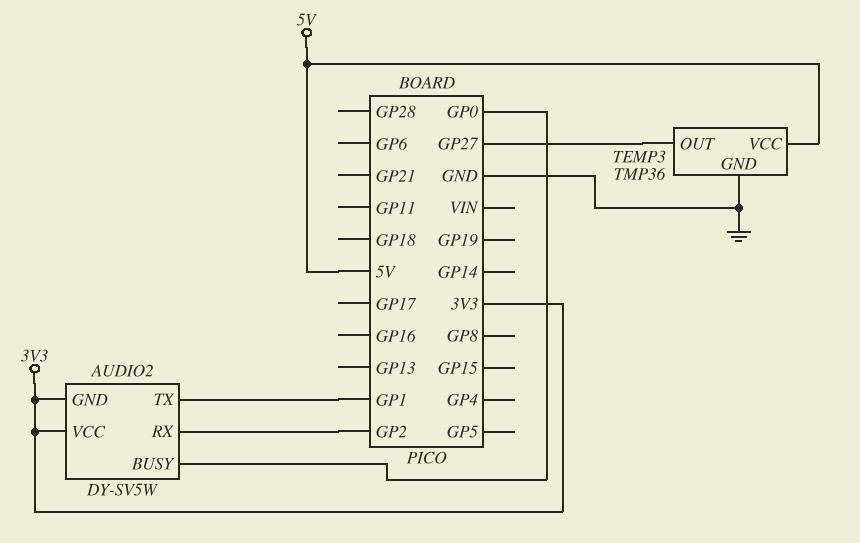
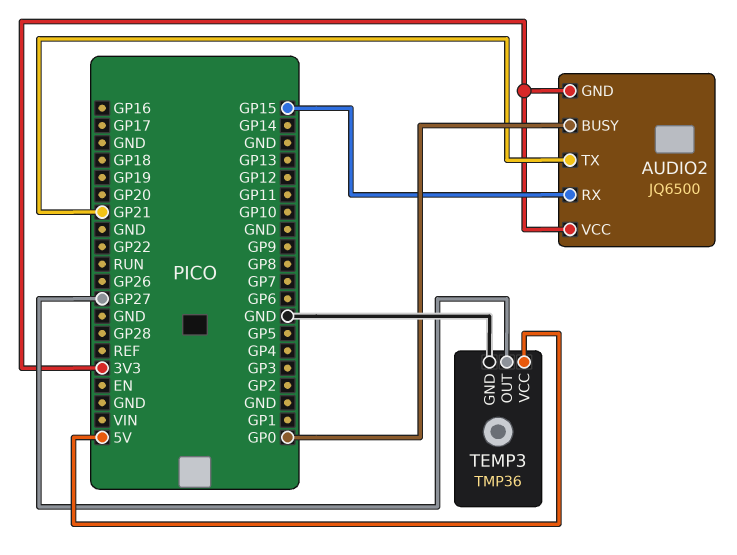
AUDIO2: DY-SV5W -> JQ6500
AUDIO2 pin RX: GP2 -> GP15
AUDIO2 pin TX: GP1 -> GP21

